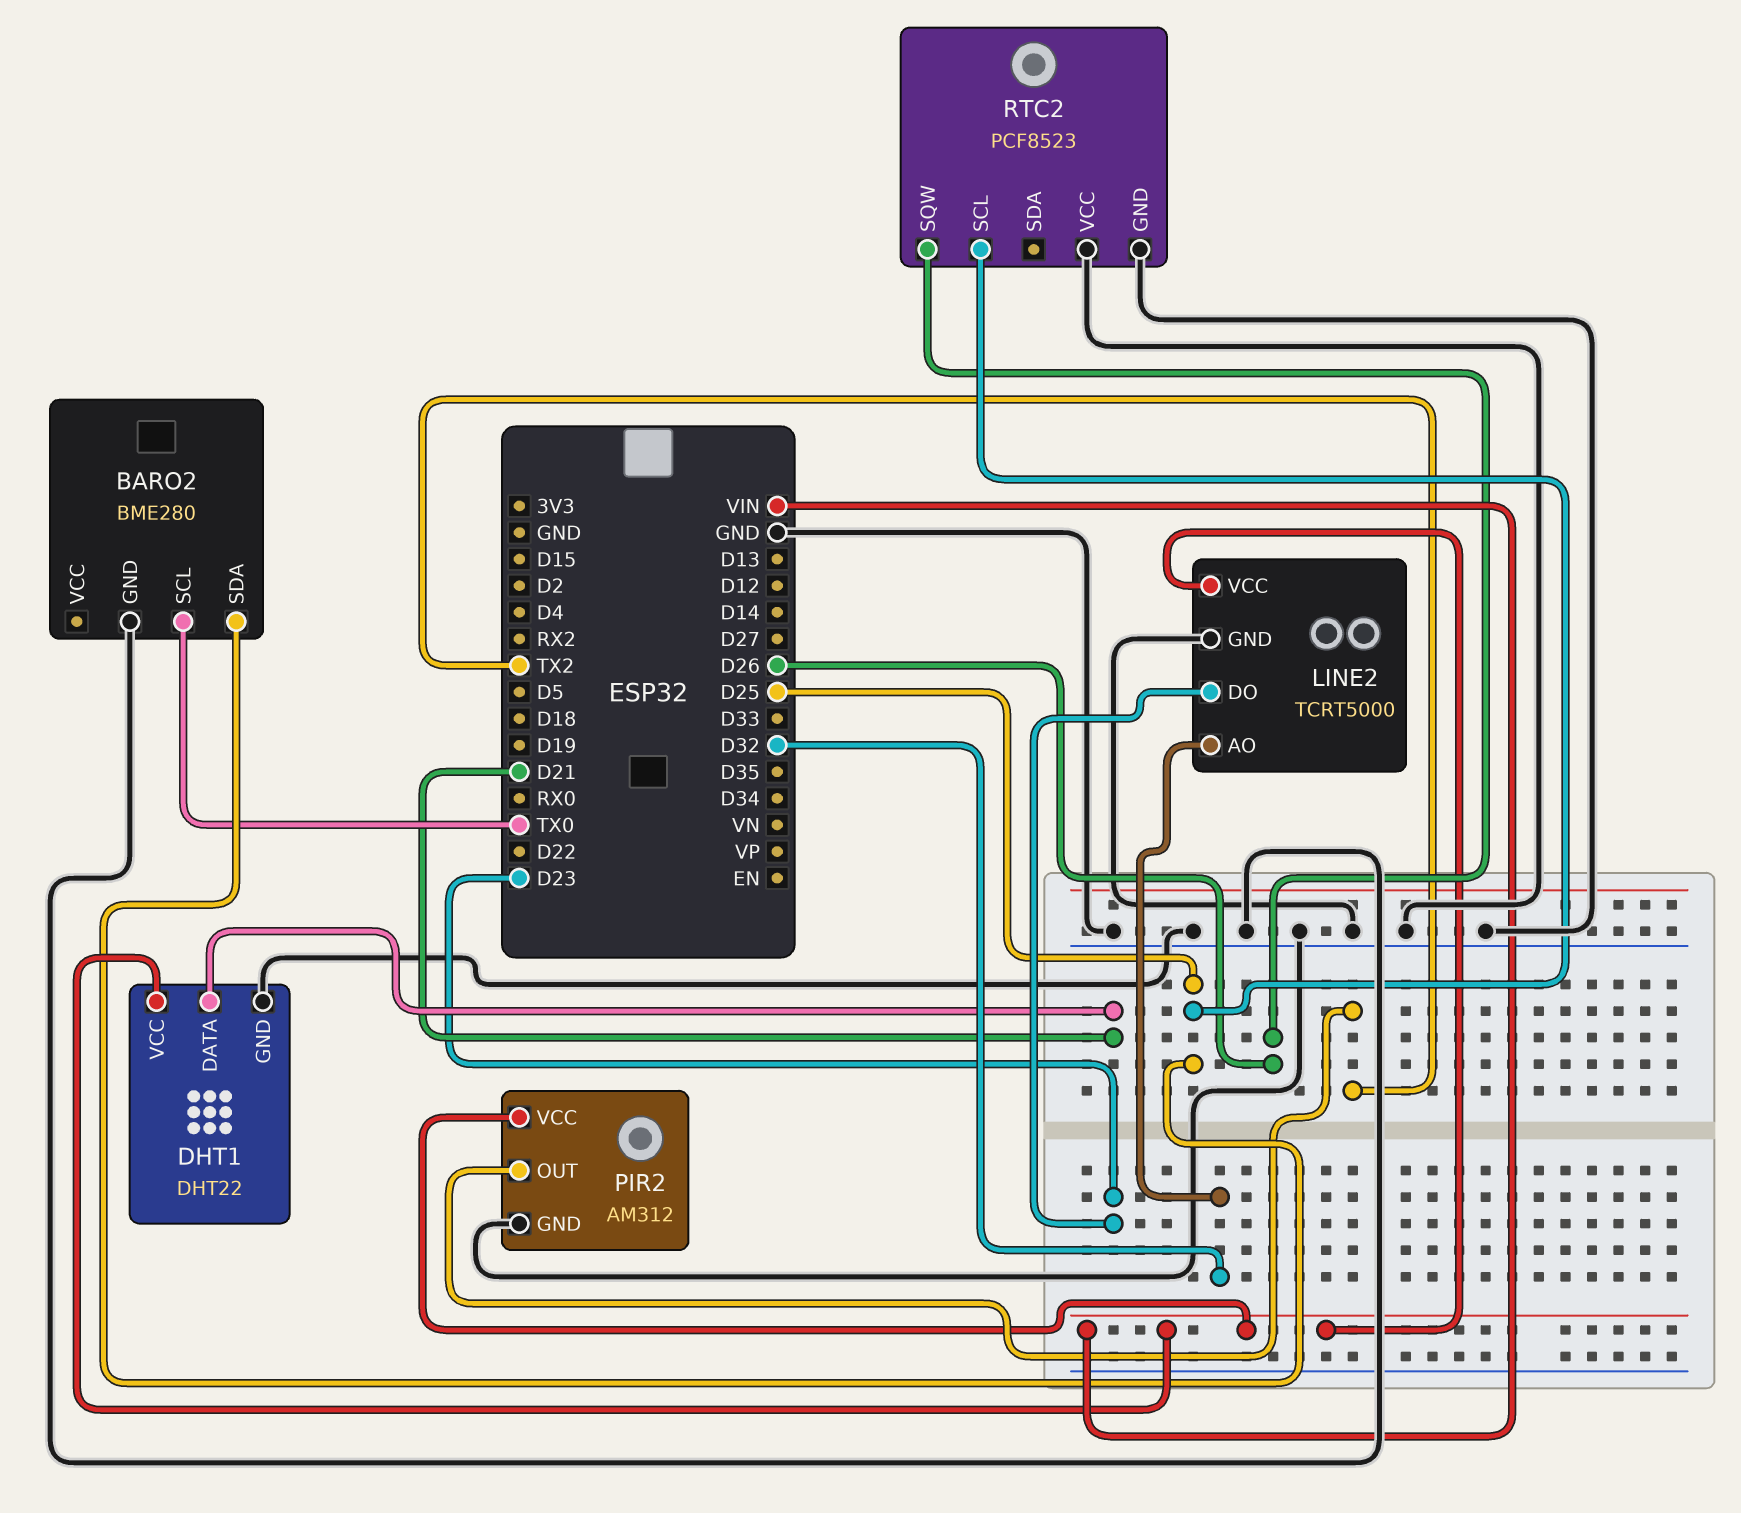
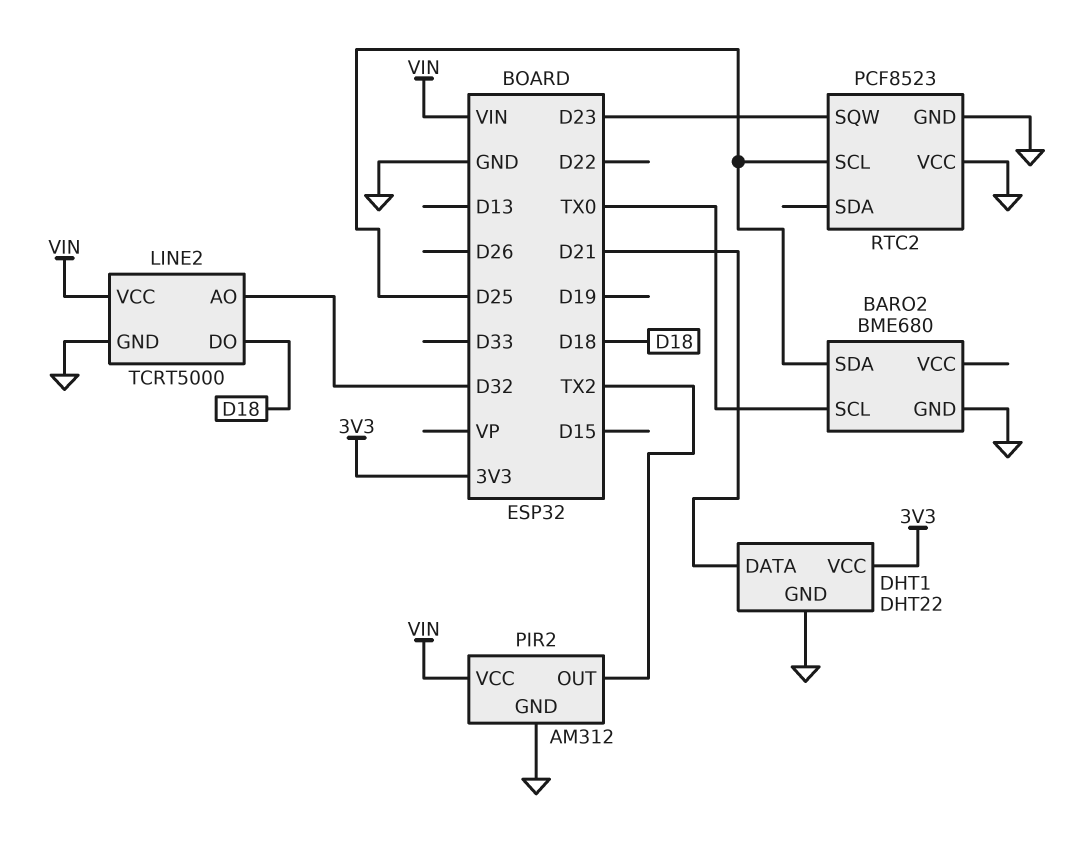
BARO2: BME280 -> BME680
DHT1 pin VCC: VIN -> 3V3
LINE2 pin DO: D23 -> D18
RTC2 pin SQW: D26 -> D23

